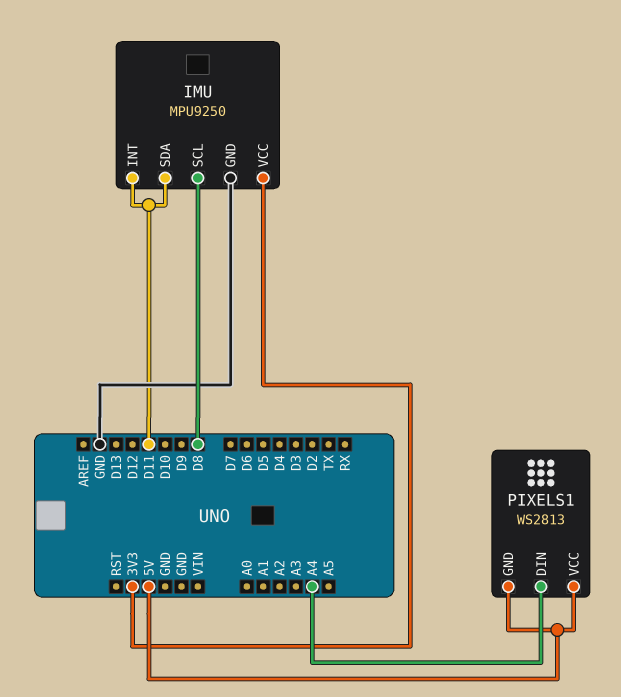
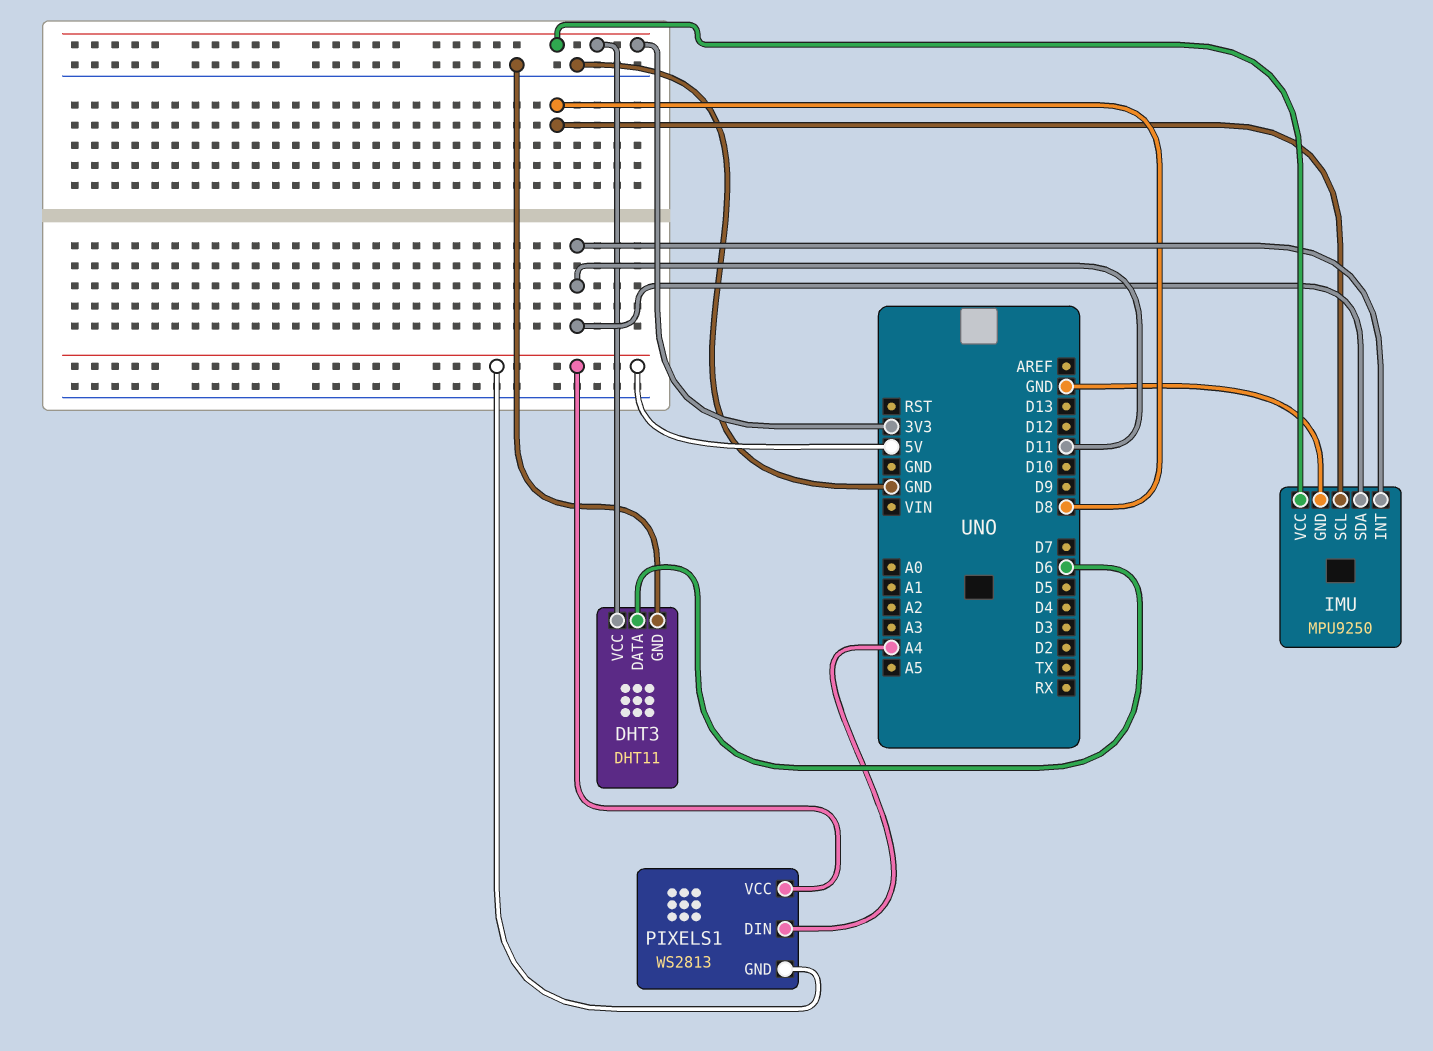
DHT3: none -> DHT11
DHT3 pin DATA: none -> D6
DHT3 pin GND: none -> GND
DHT3 pin VCC: none -> 3V3

